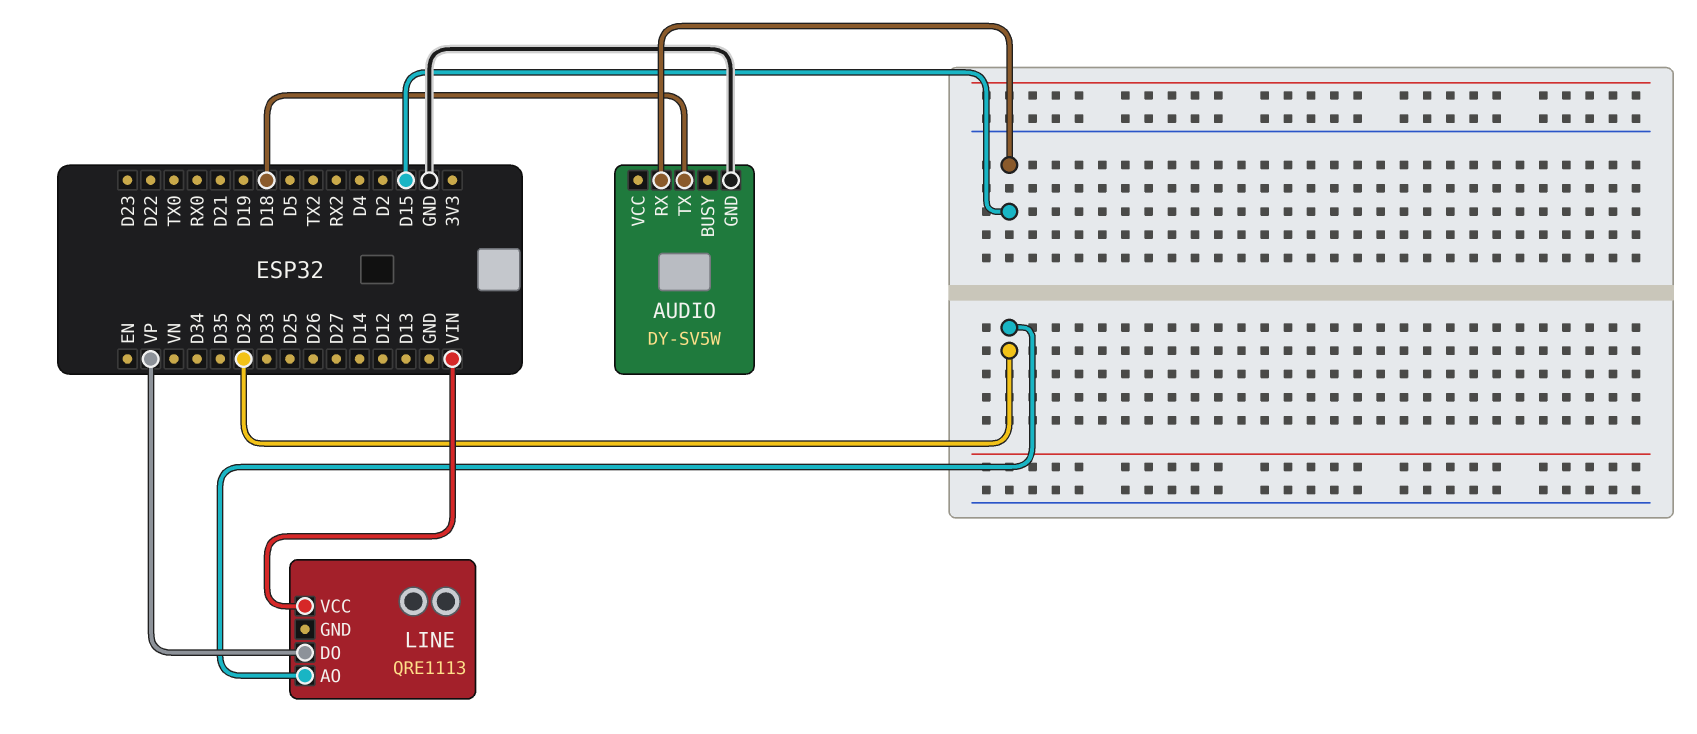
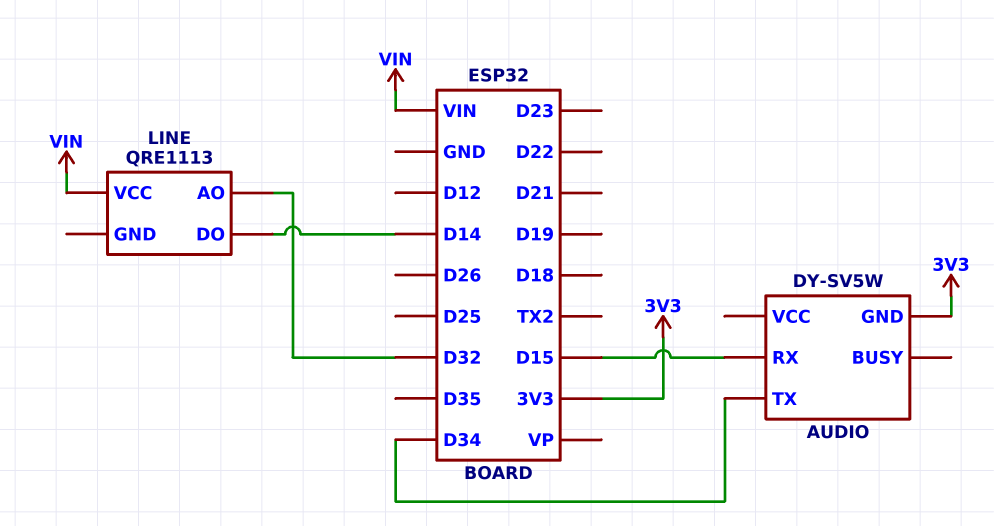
AUDIO pin GND: GND -> 3V3
AUDIO pin TX: D18 -> D34
LINE pin DO: VP -> D14

